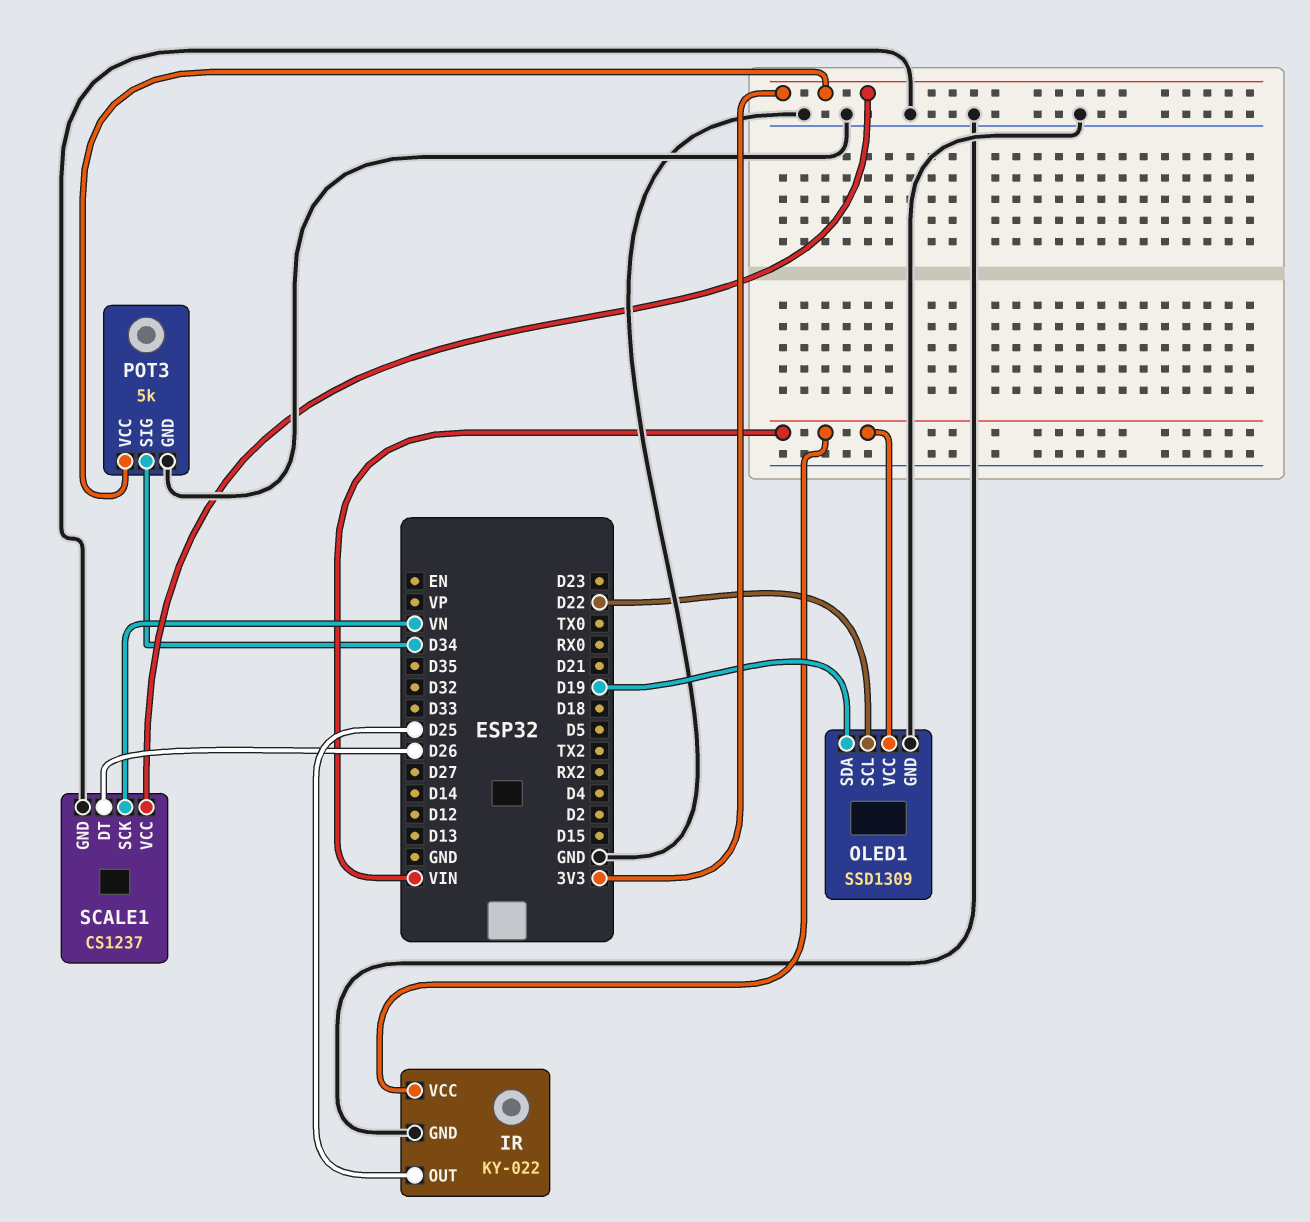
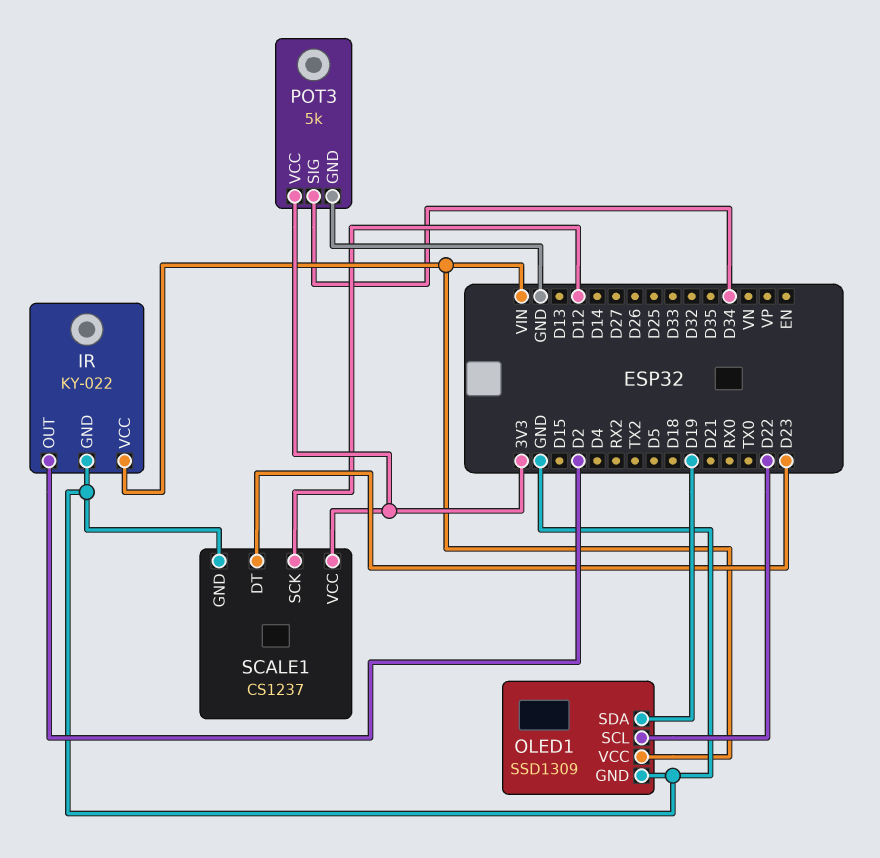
IR pin OUT: D25 -> D2
SCALE1 pin DT: D26 -> D23
SCALE1 pin SCK: VN -> D12

